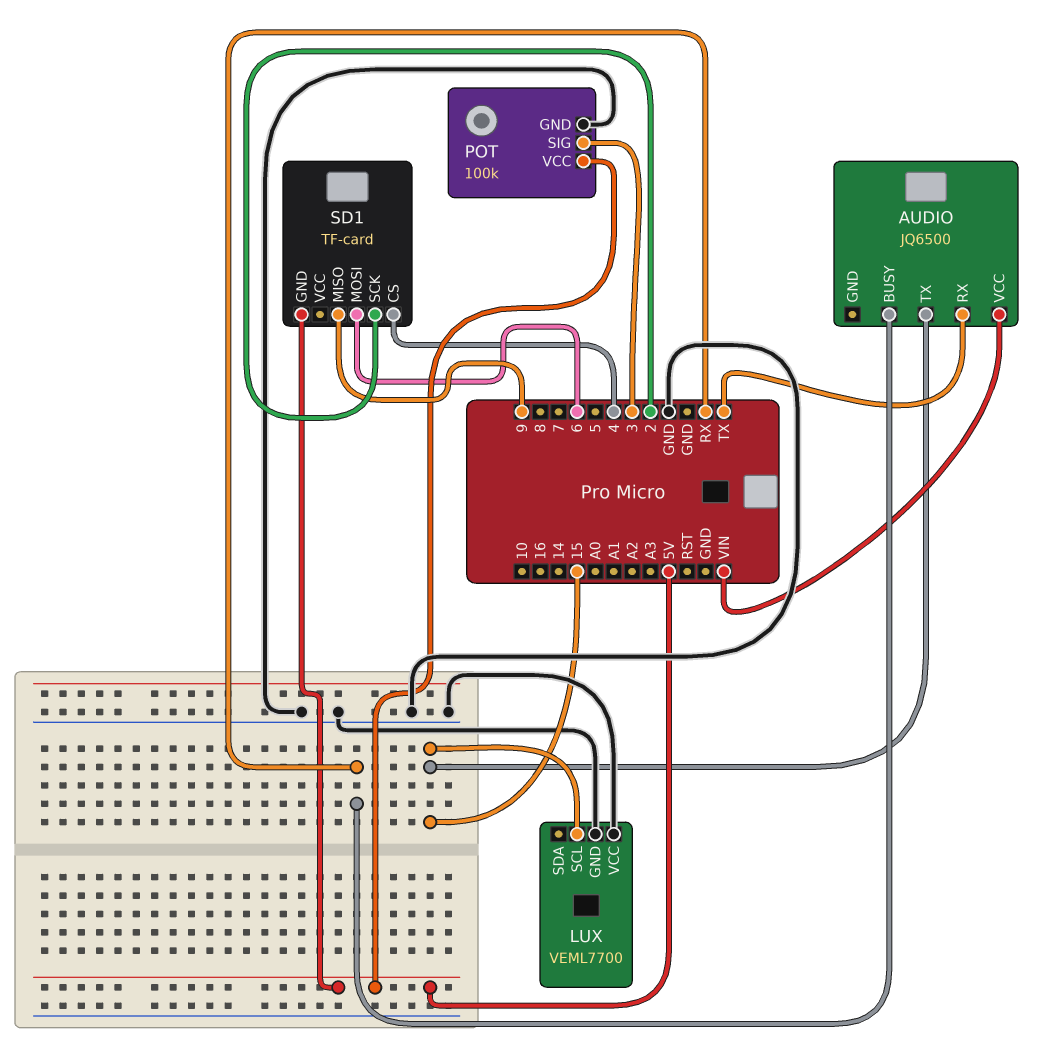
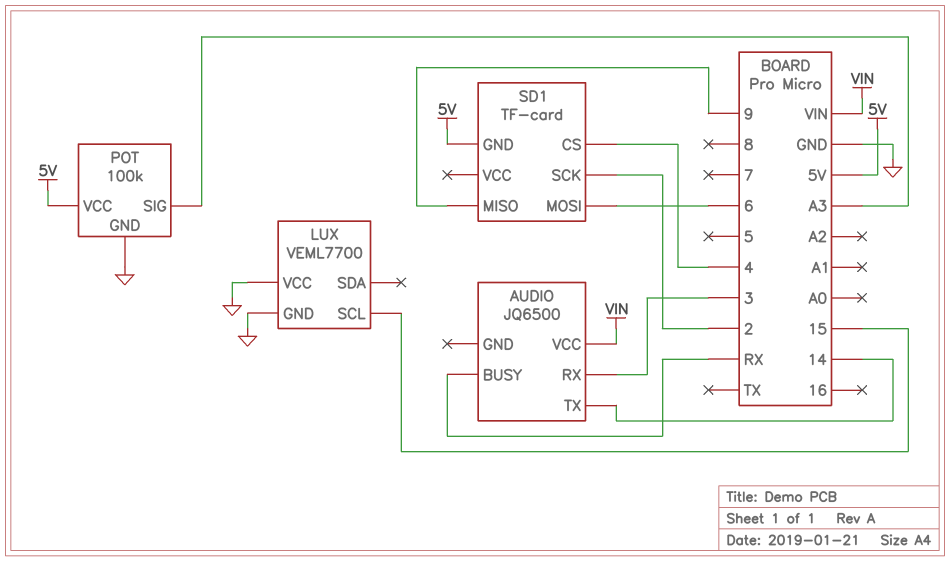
AUDIO pin RX: TX -> 3
AUDIO pin TX: 15 -> 14
POT pin SIG: 3 -> A3

